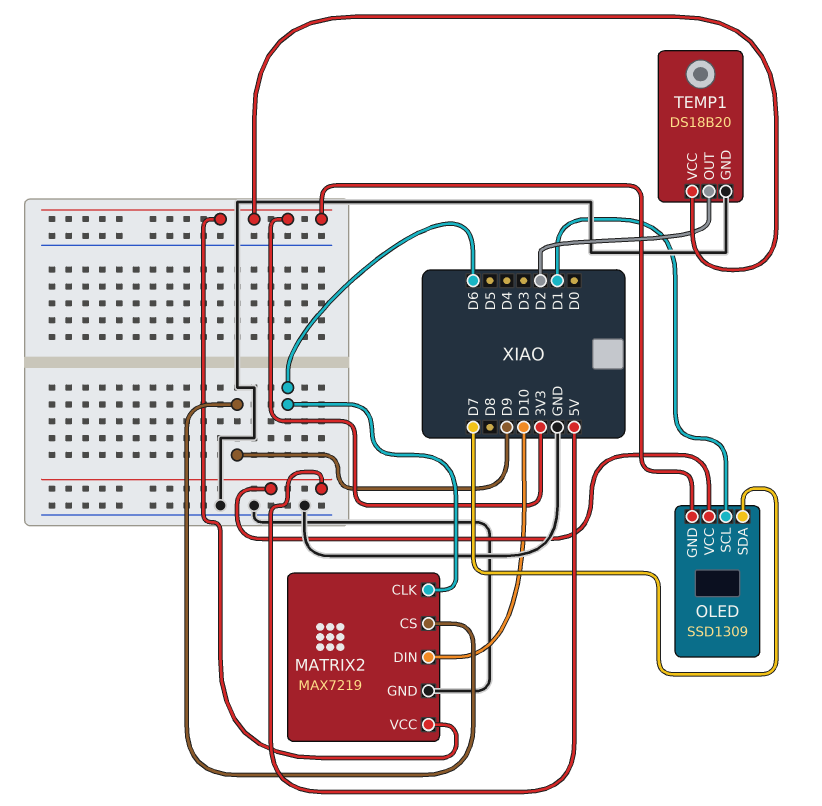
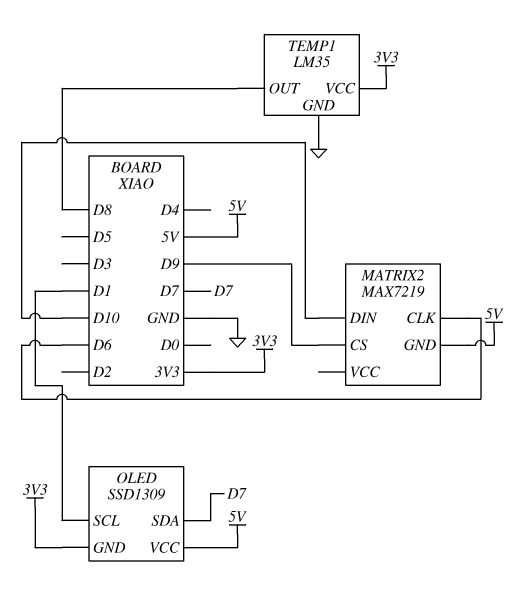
MATRIX2 pin GND: GND -> 5V
MATRIX2 pin VCC: 3V3 -> none
TEMP1: DS18B20 -> LM35
TEMP1 pin OUT: D2 -> D8

